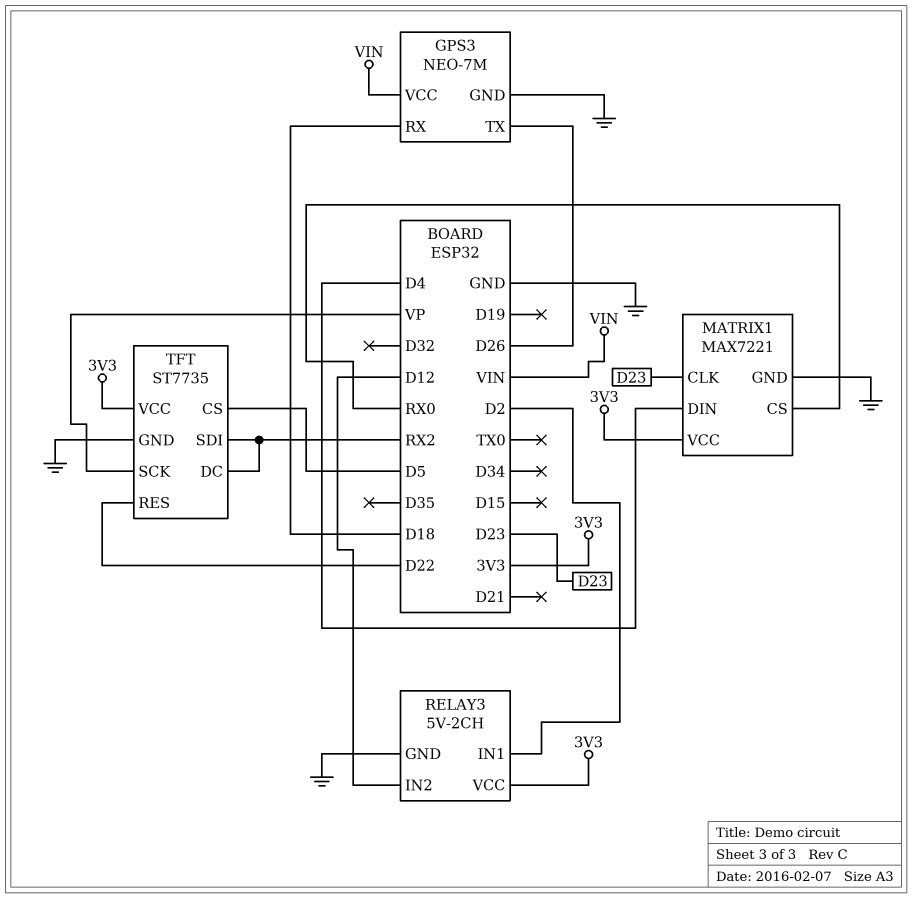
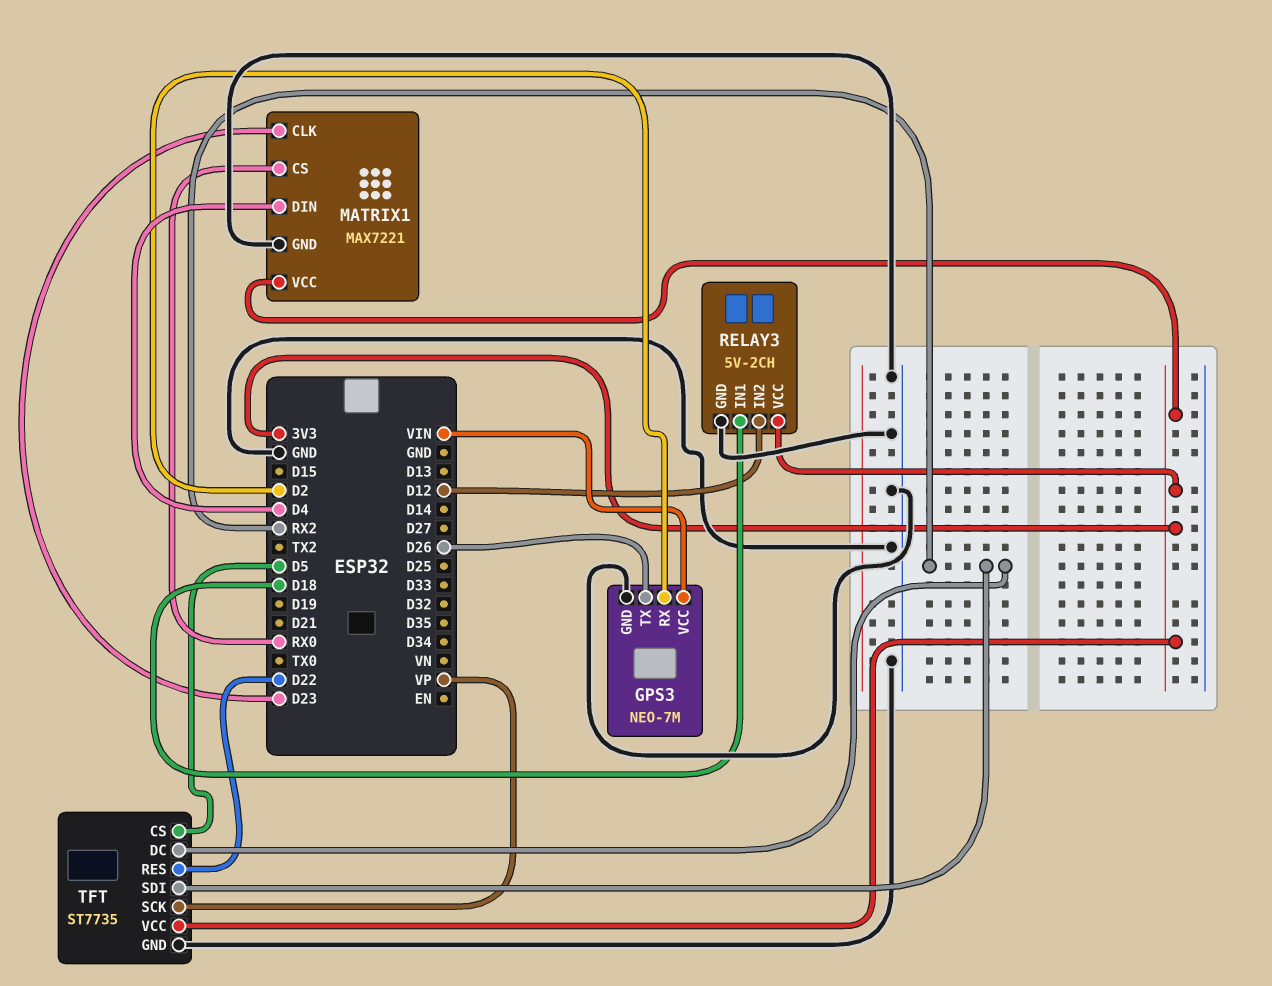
GPS3 pin RX: D18 -> D2
RELAY3 pin IN1: D2 -> D18

